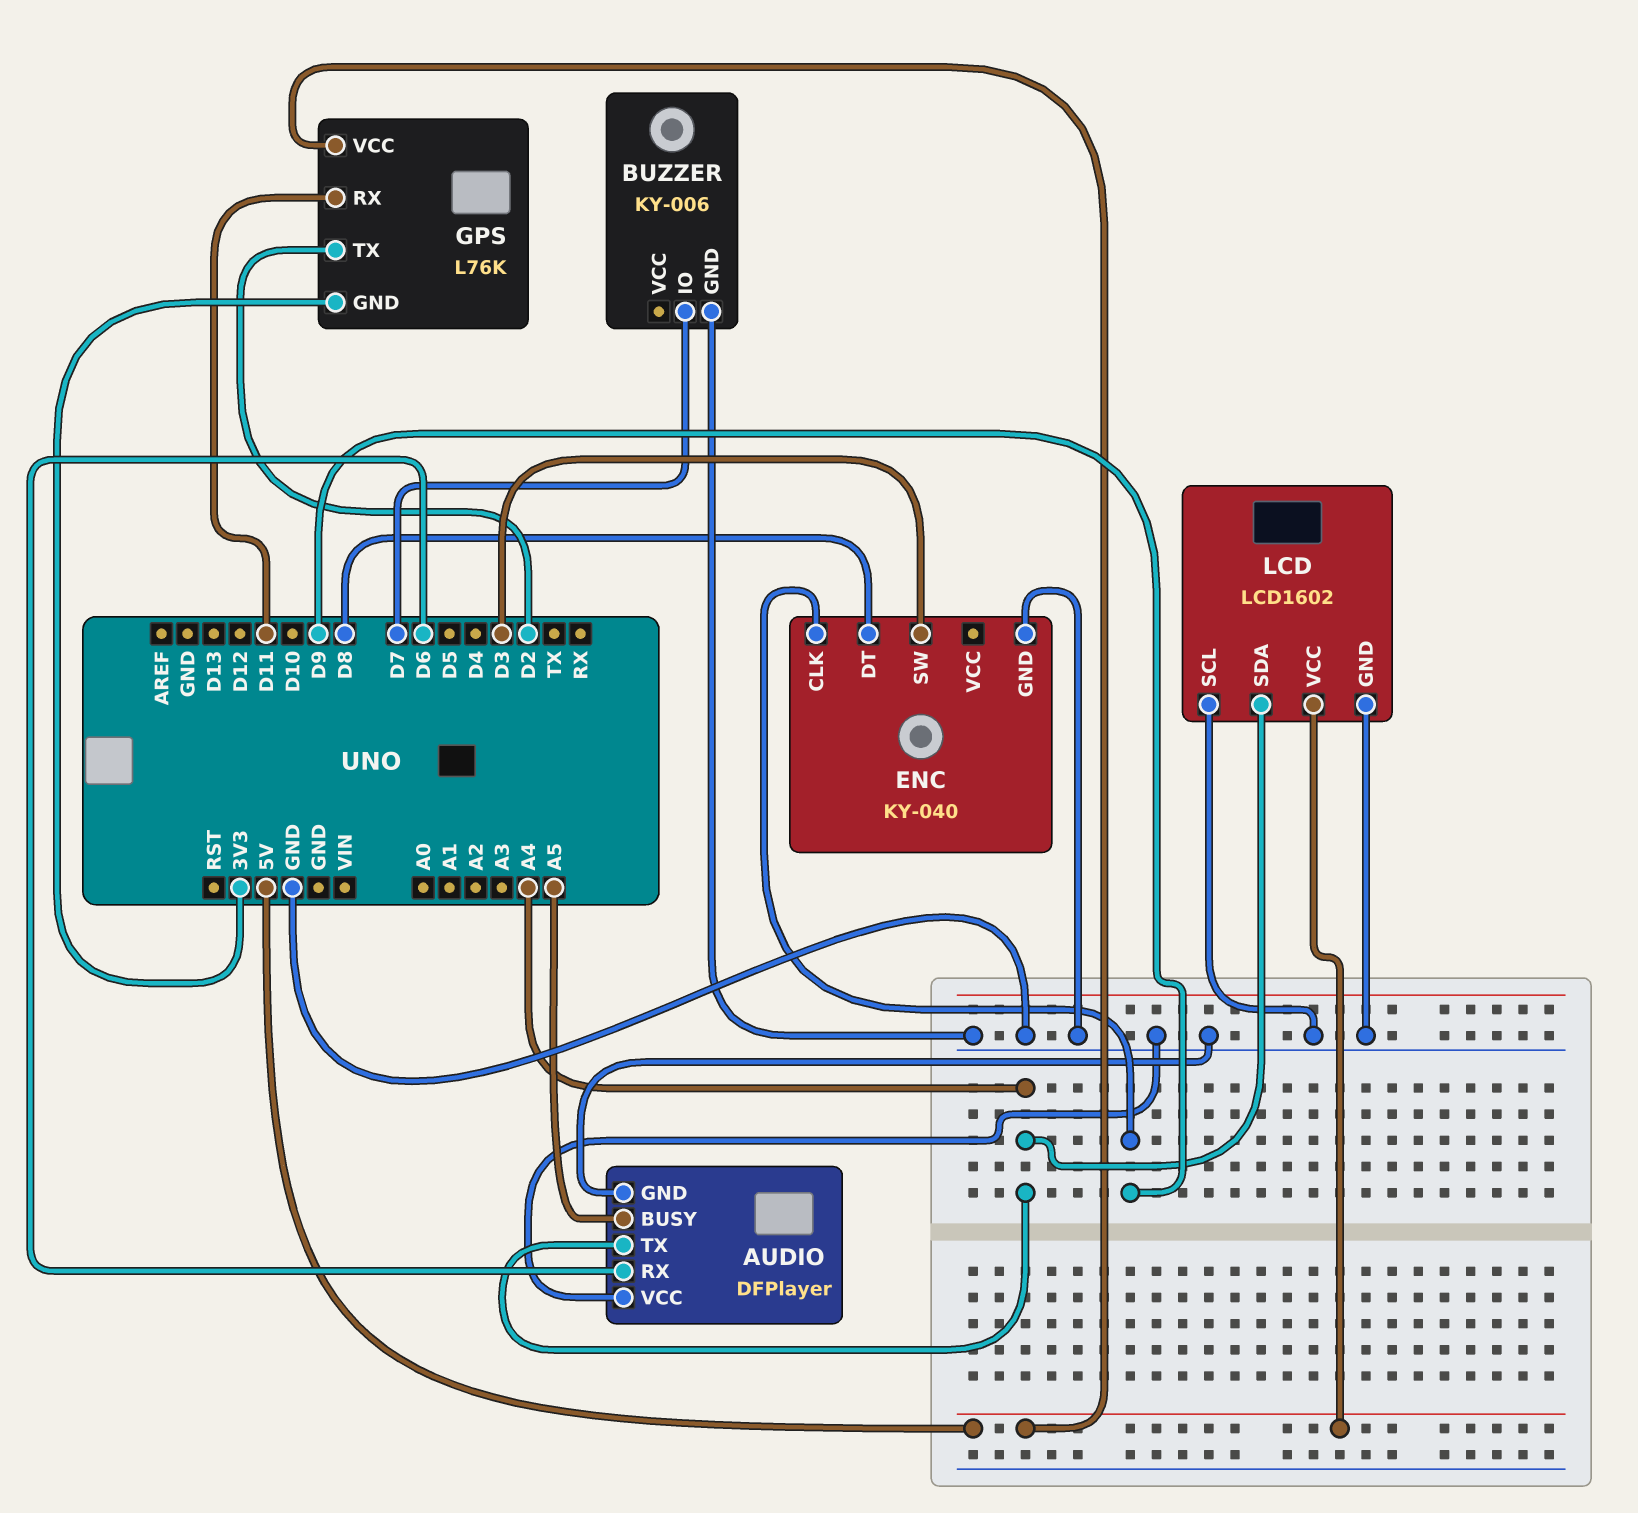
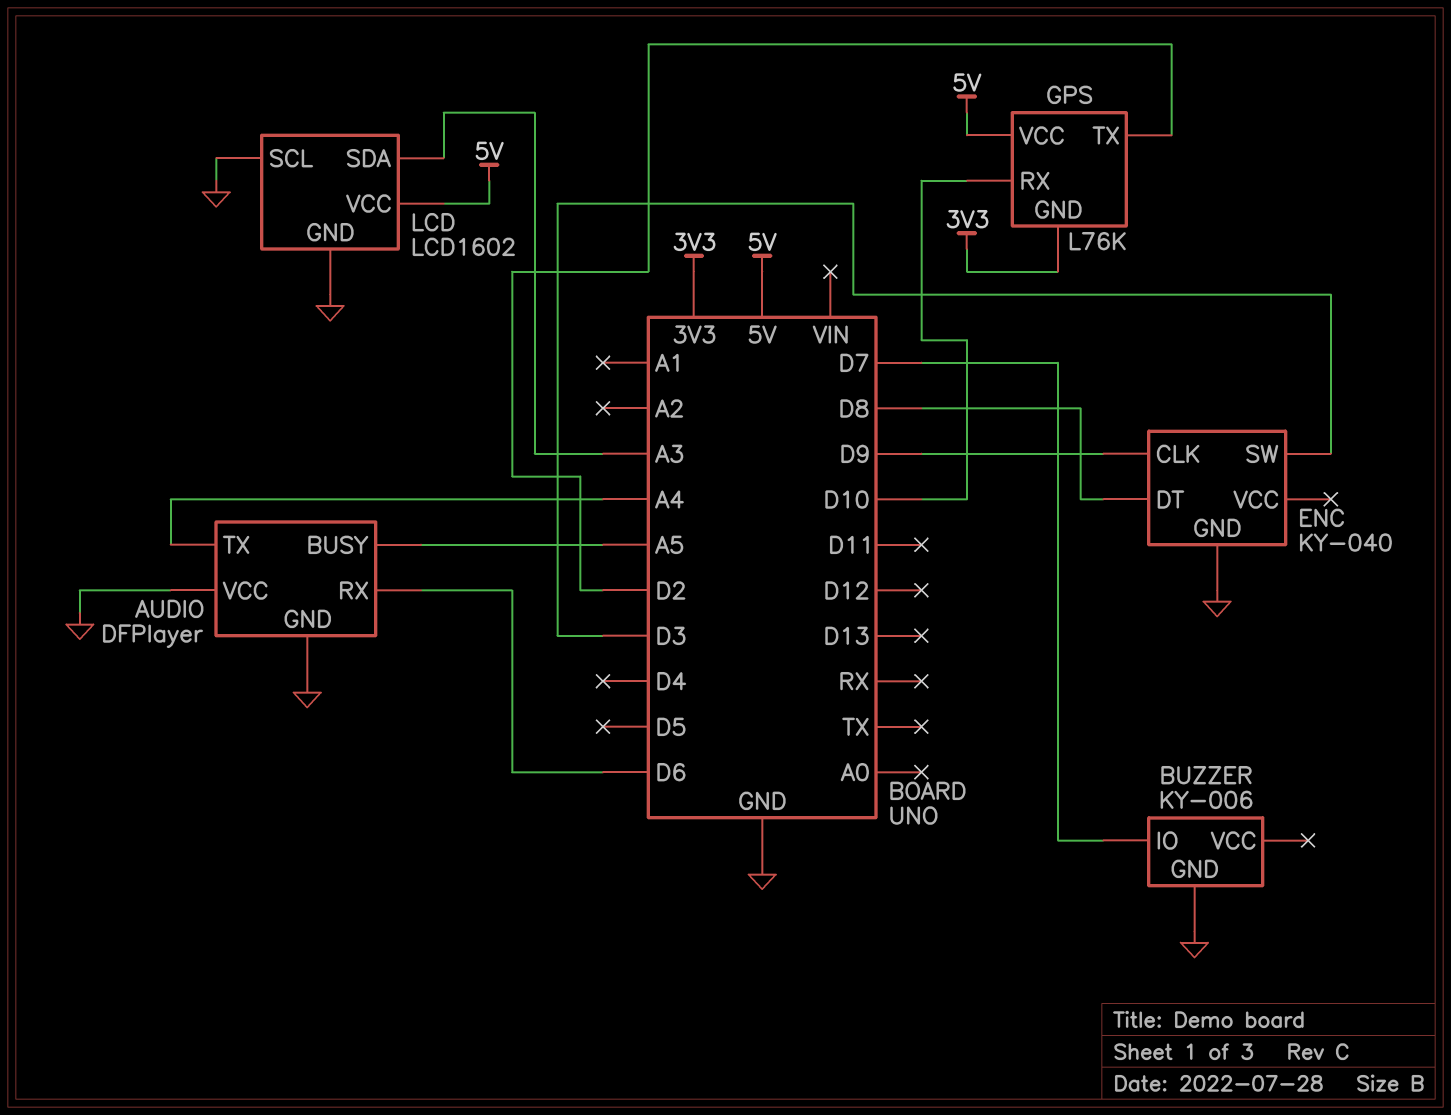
GPS pin RX: D11 -> D10
LCD pin SDA: A4 -> A3

